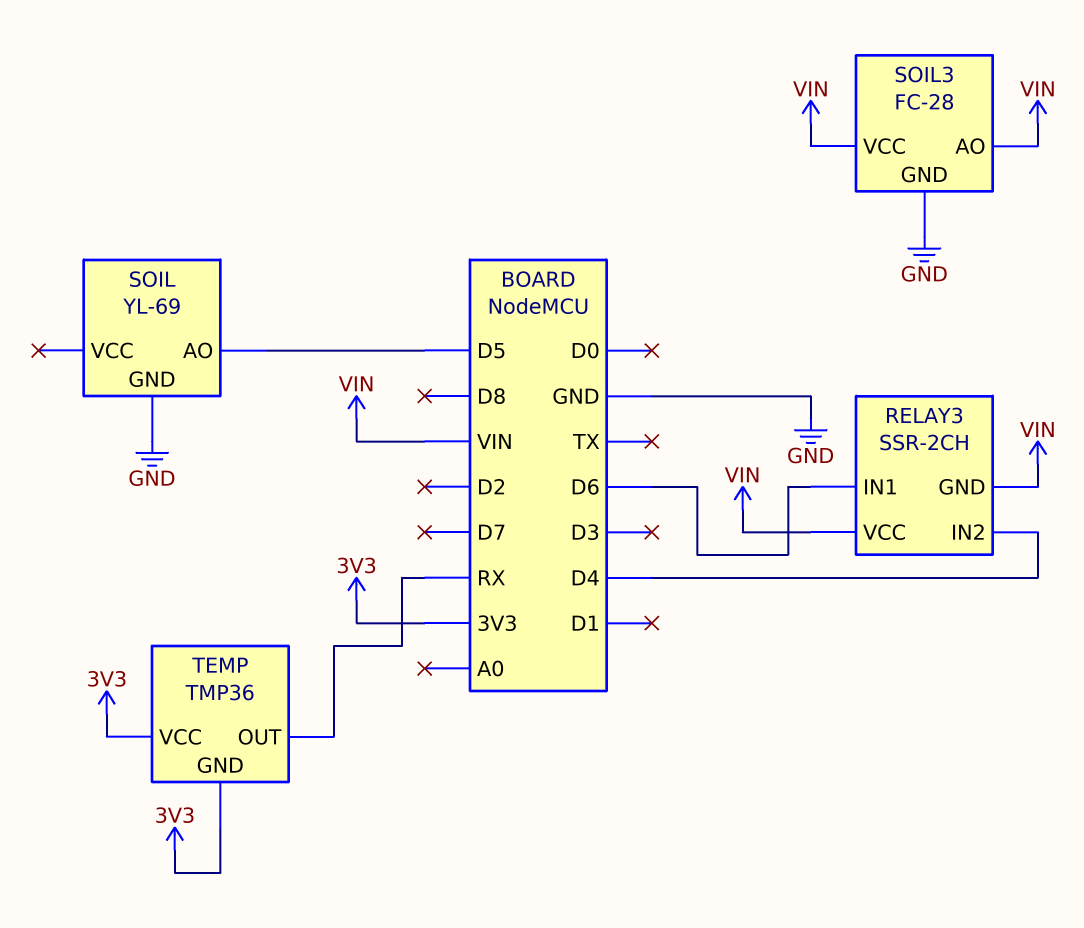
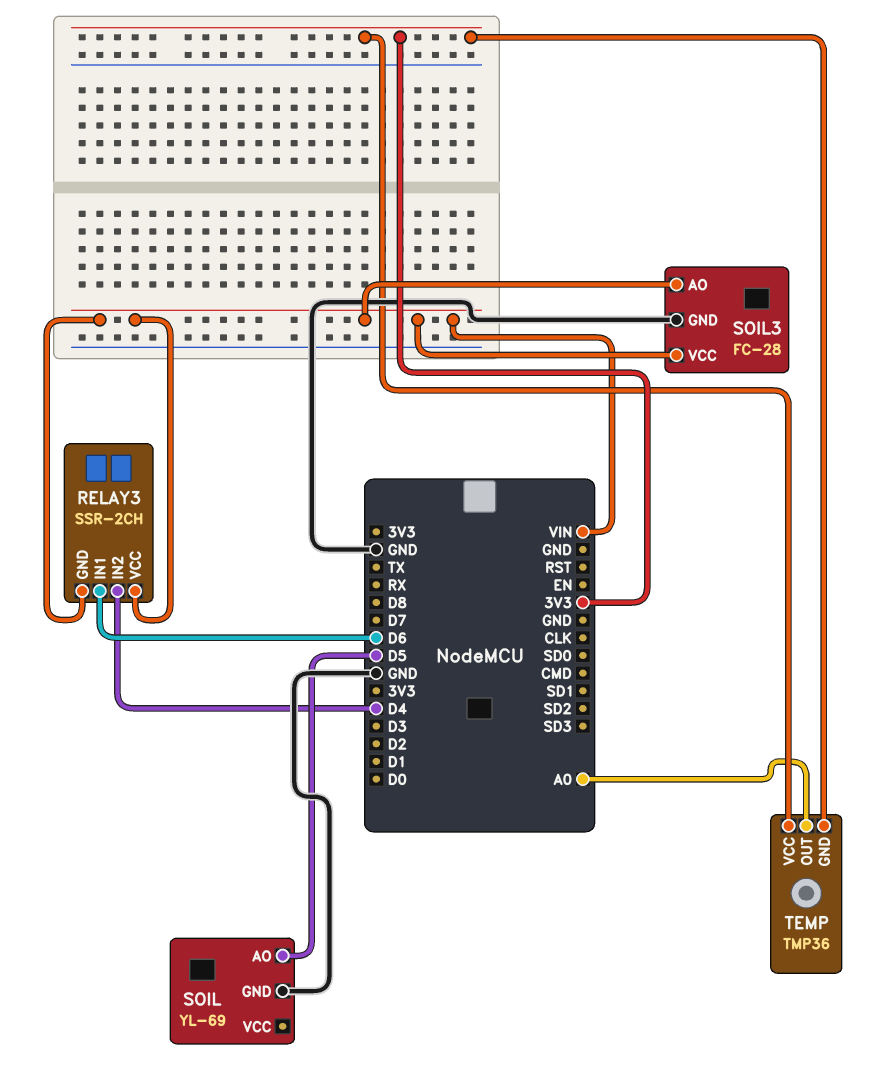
TEMP pin OUT: RX -> A0

